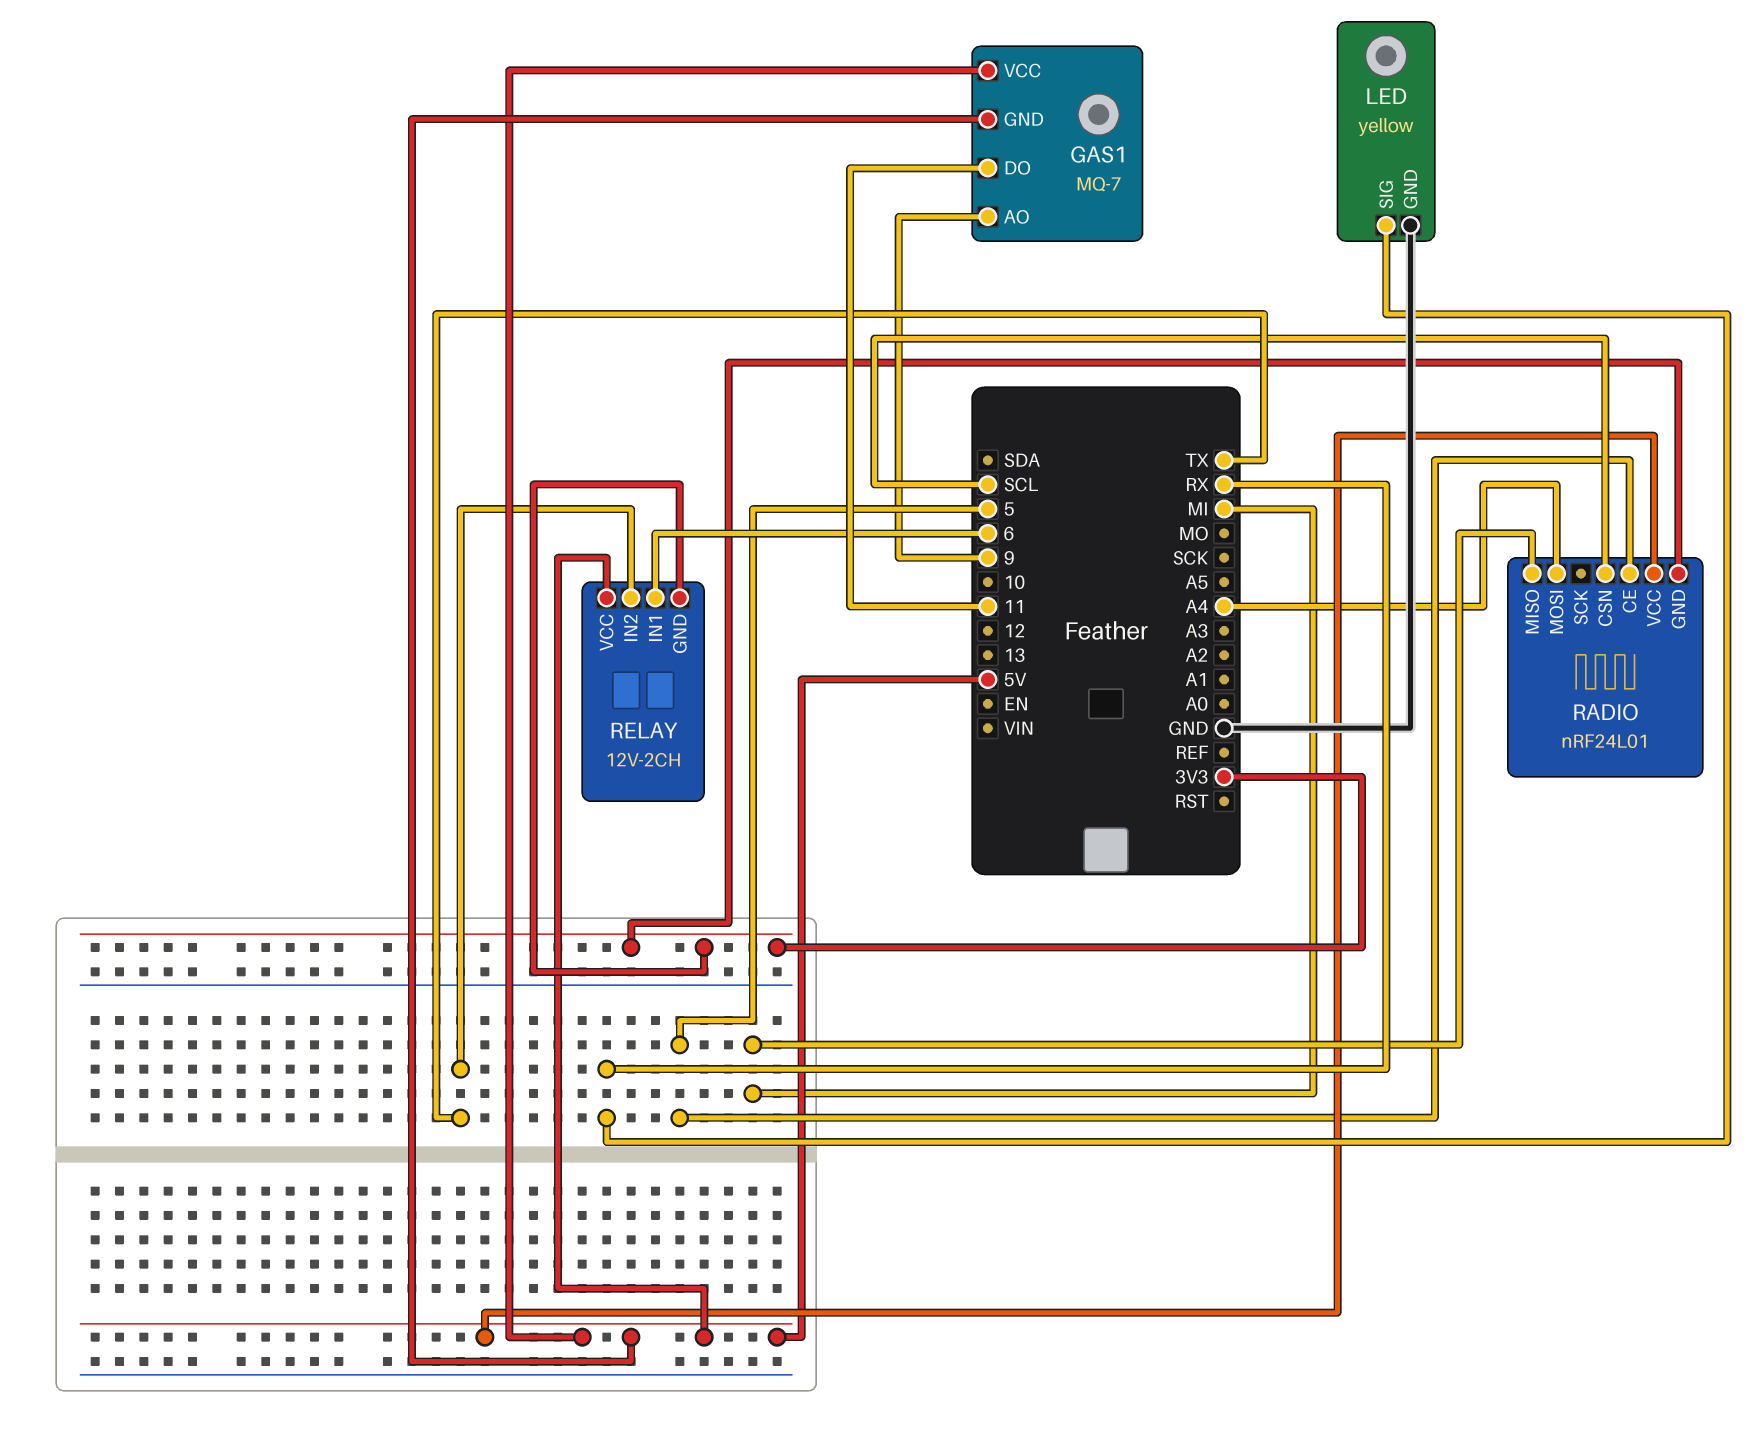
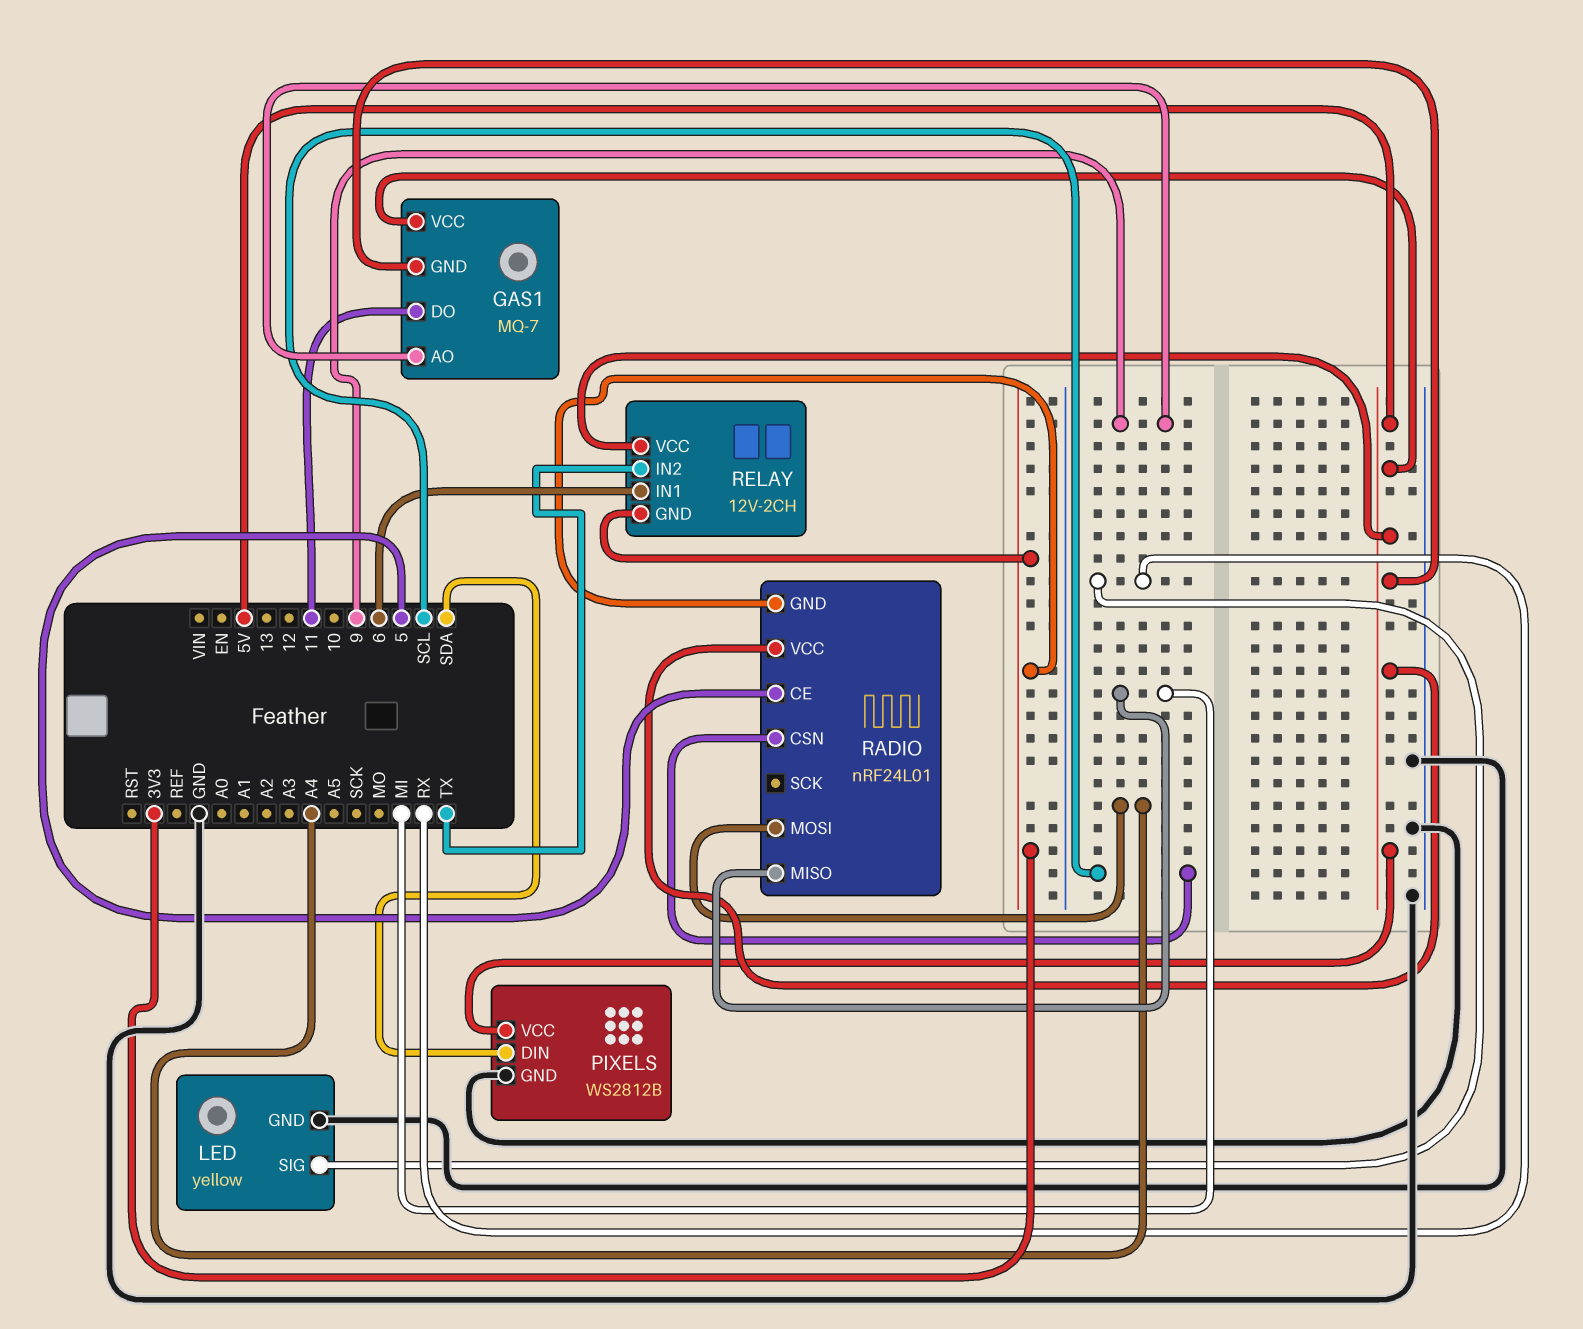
PIXELS: none -> WS2812B
PIXELS pin DIN: none -> SDA
PIXELS pin GND: none -> GND
PIXELS pin VCC: none -> 5V

